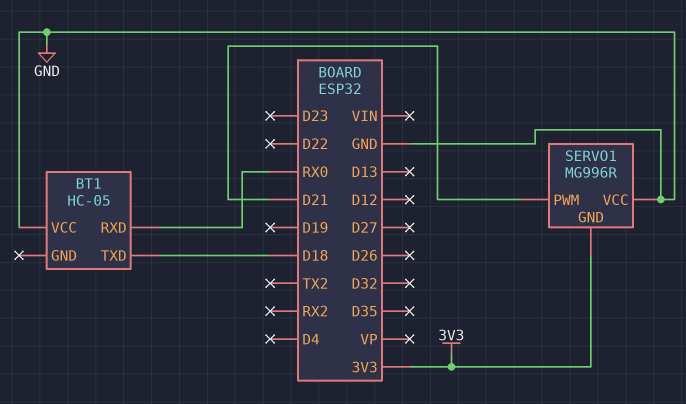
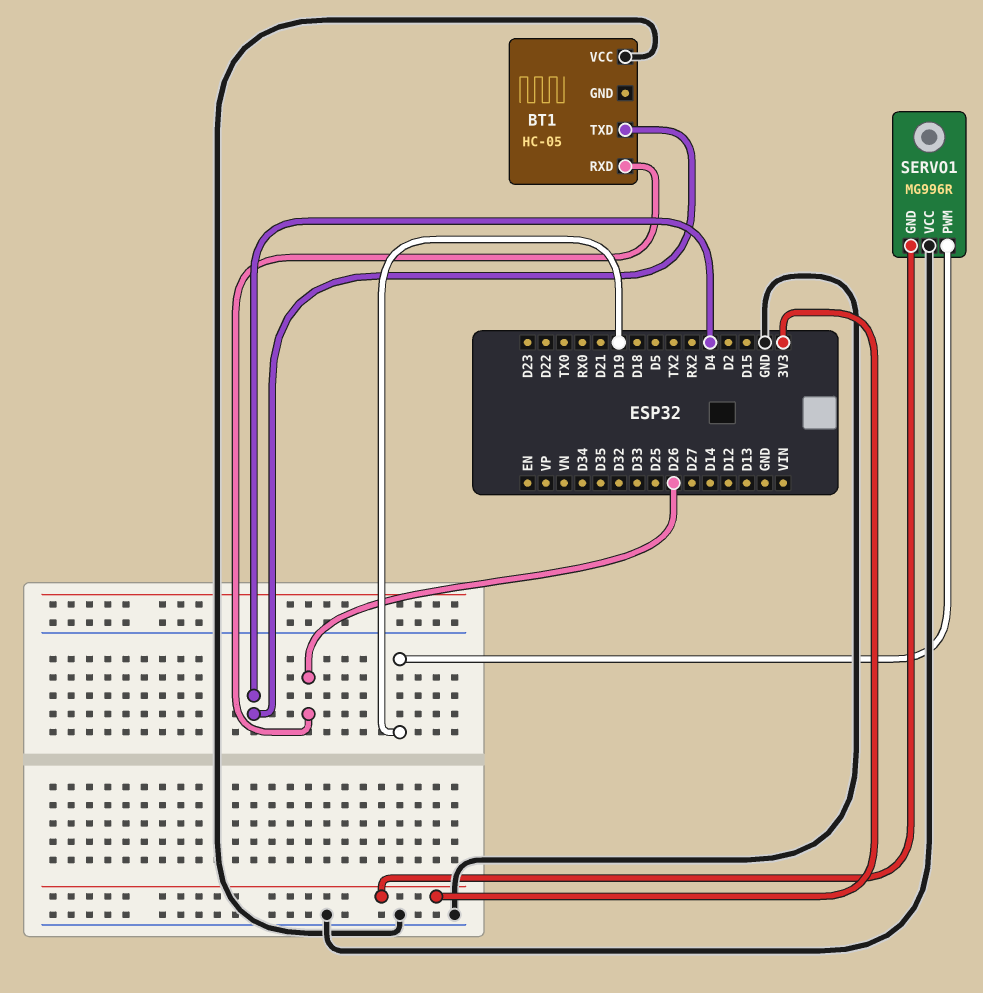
BT1 pin RXD: RX0 -> D26
BT1 pin TXD: D18 -> D4
SERVO1 pin PWM: D21 -> D19

